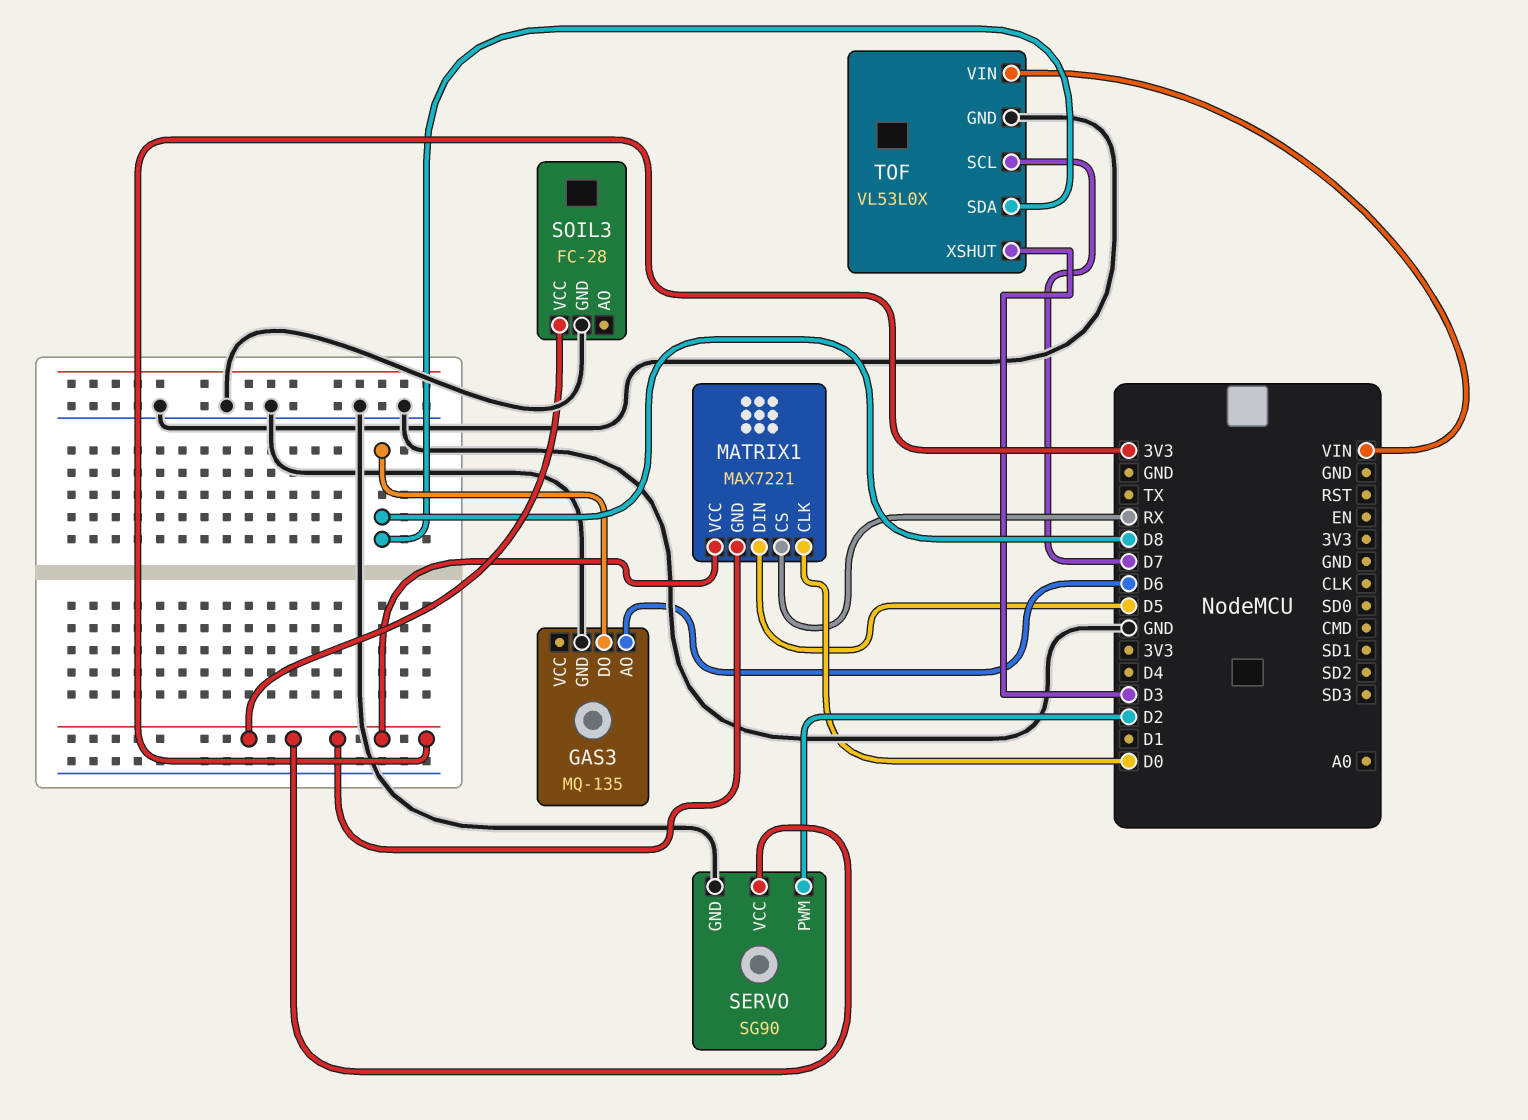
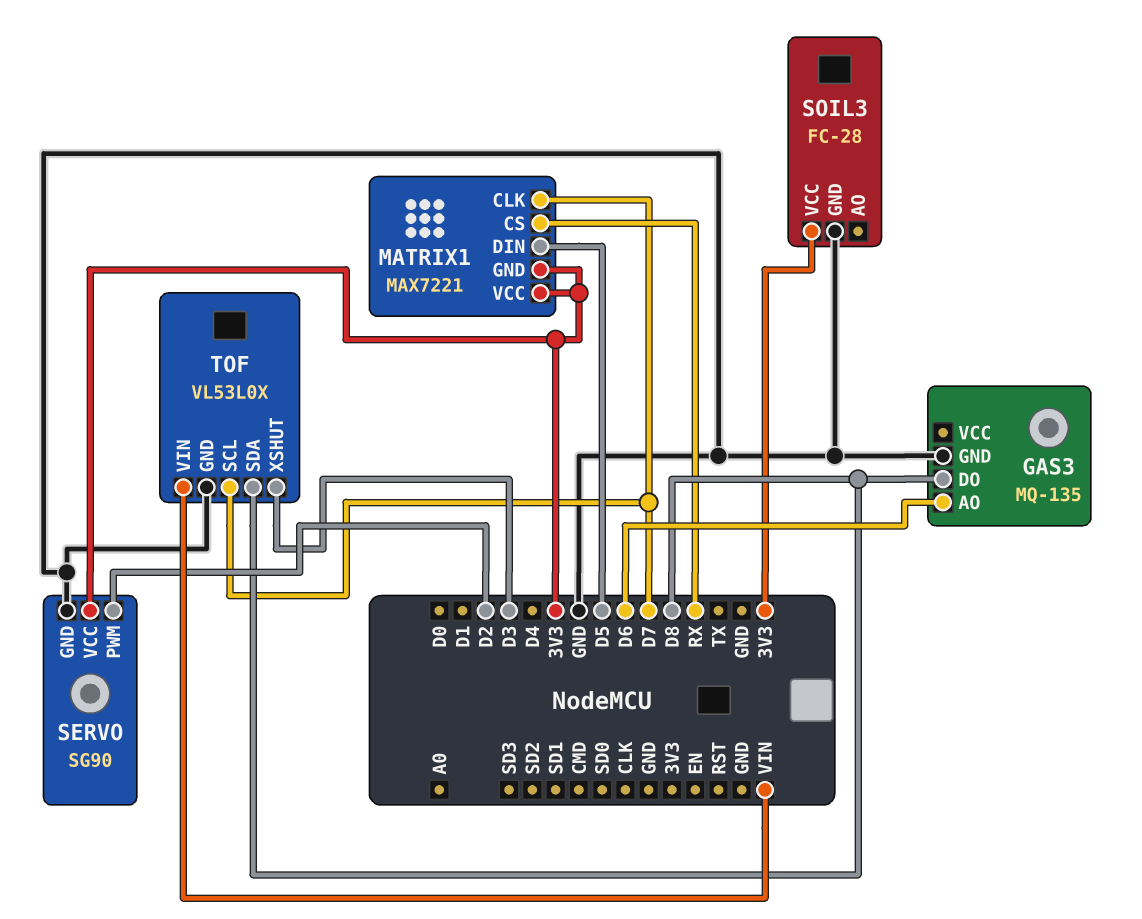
MATRIX1 pin CLK: D0 -> D7

